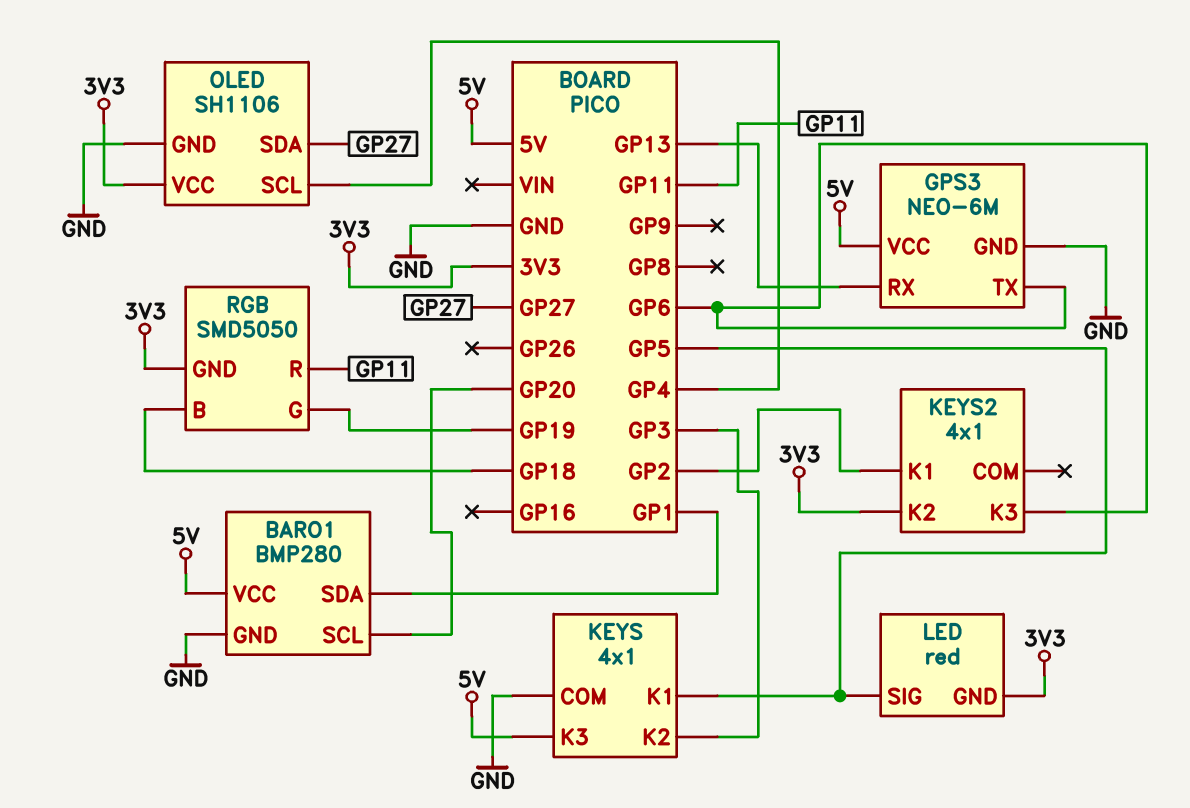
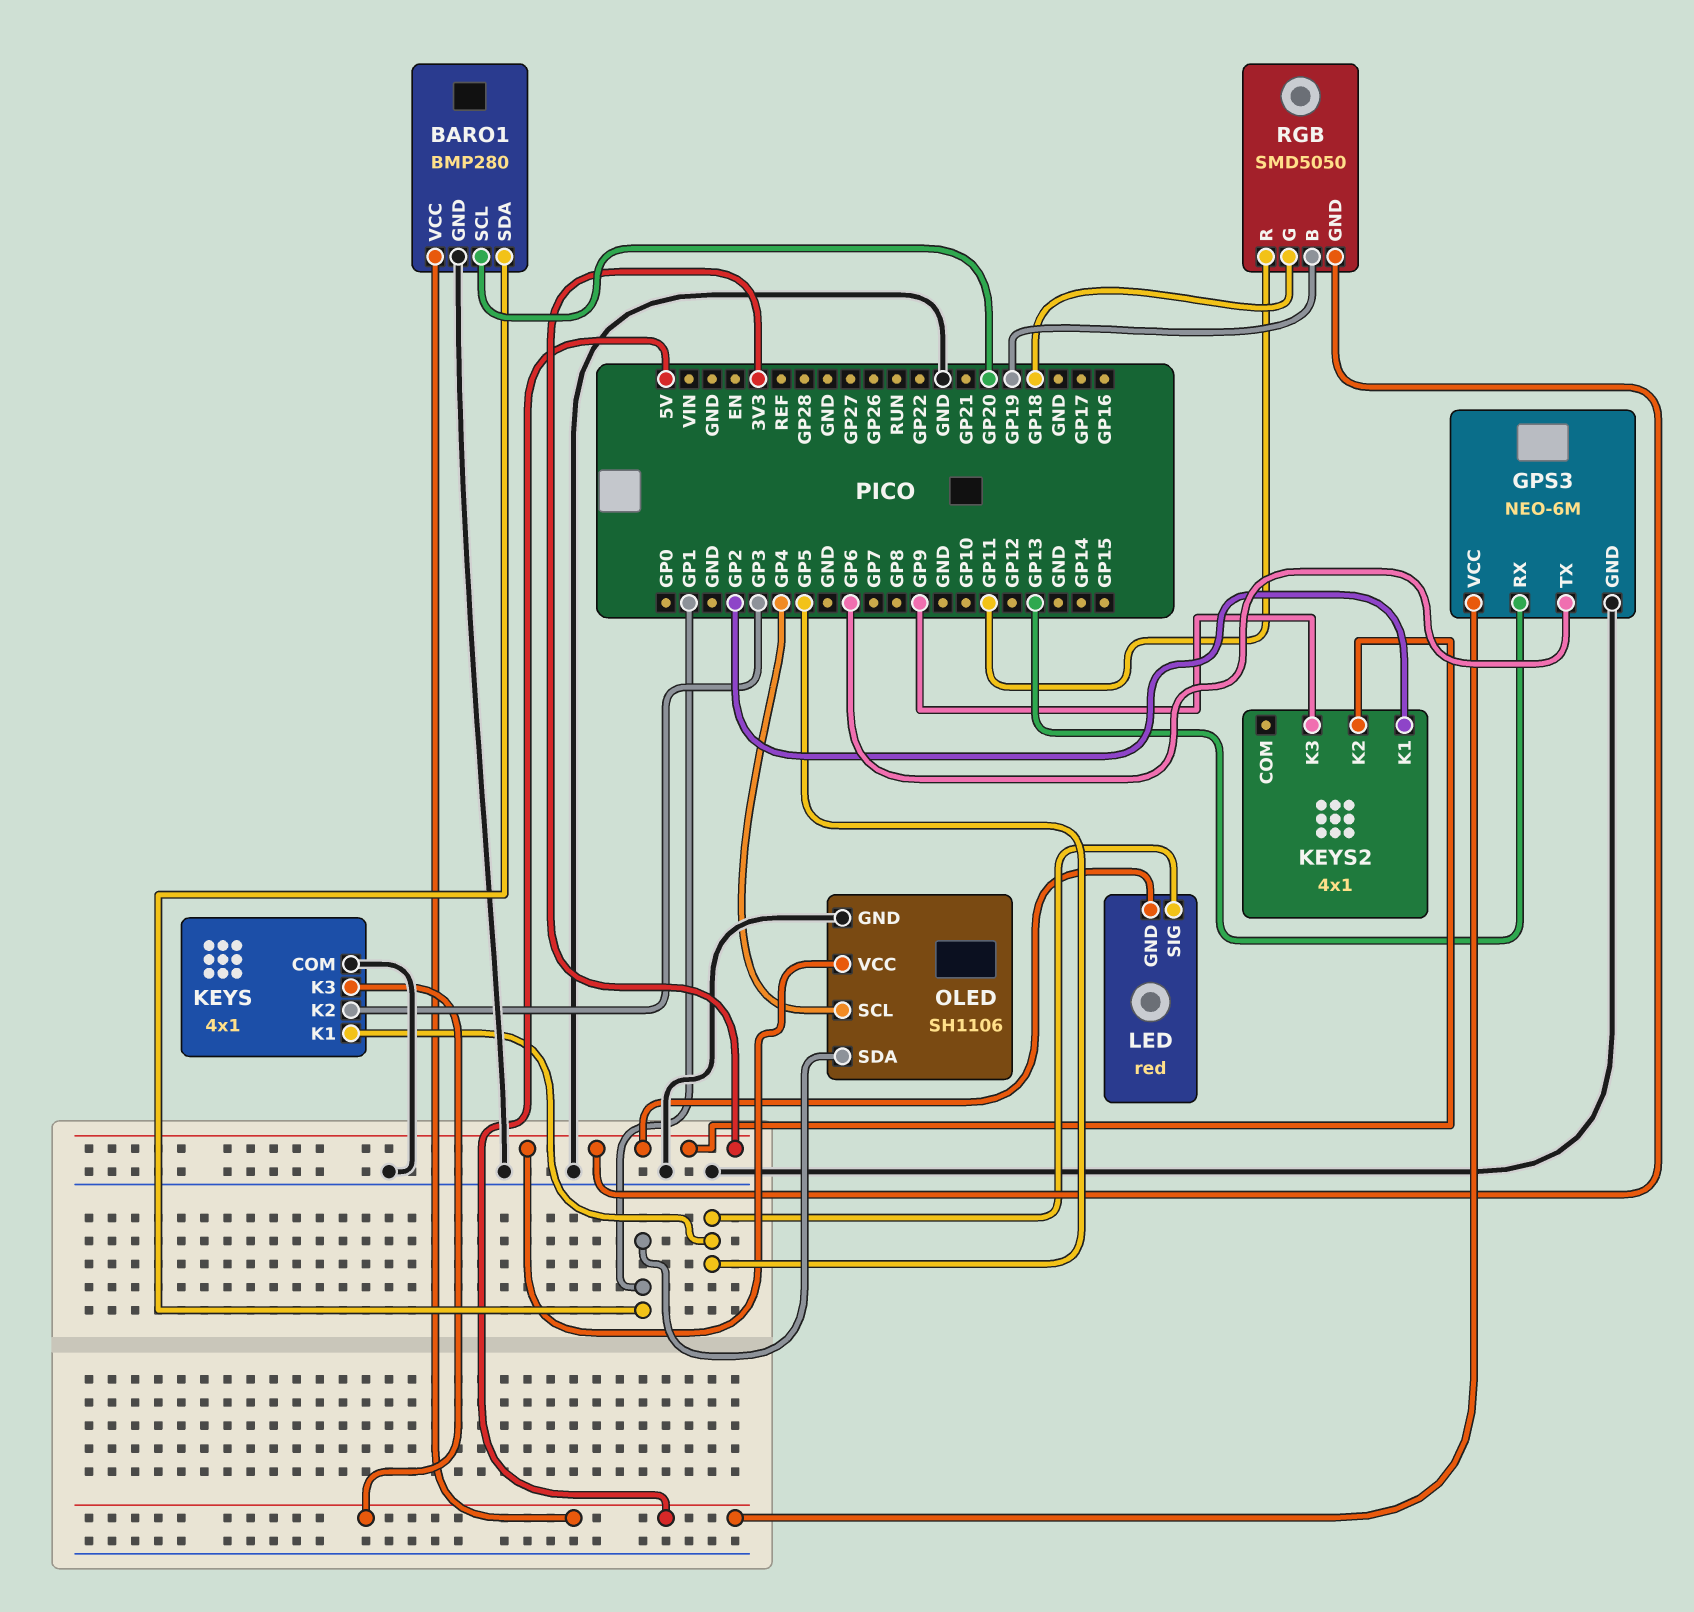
KEYS2 pin K3: GP6 -> GP9
OLED pin SDA: GP27 -> GP1
RGB pin B: GP18 -> GP19
RGB pin G: GP19 -> GP18

